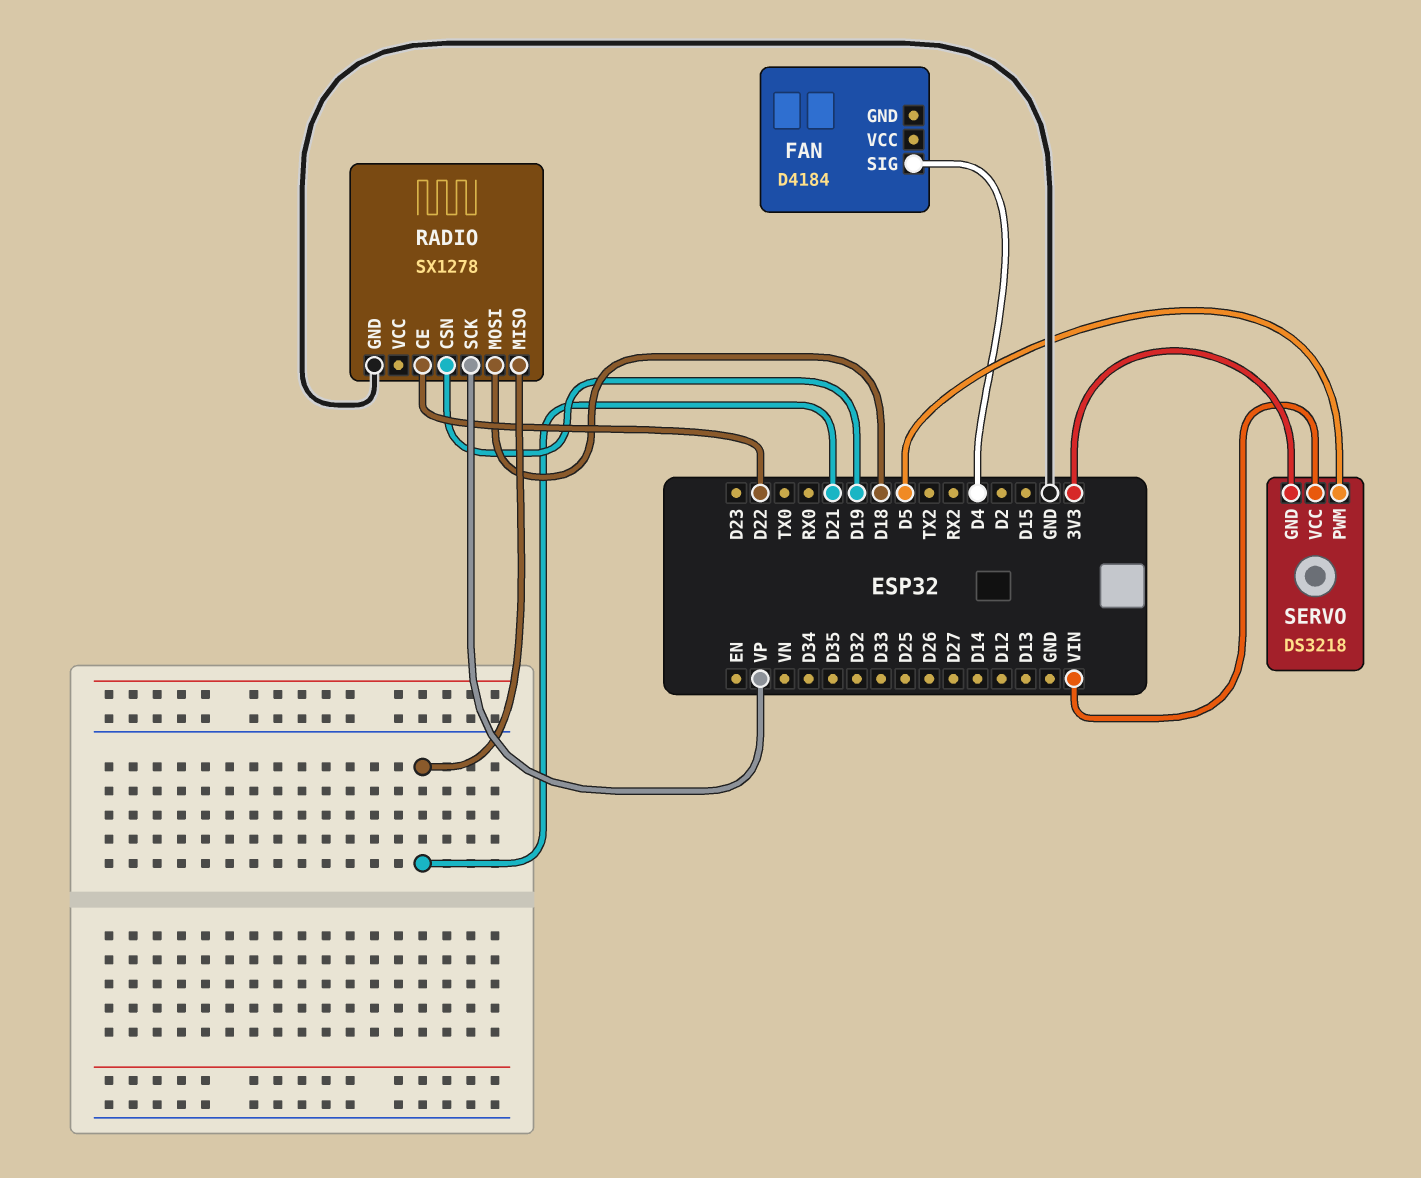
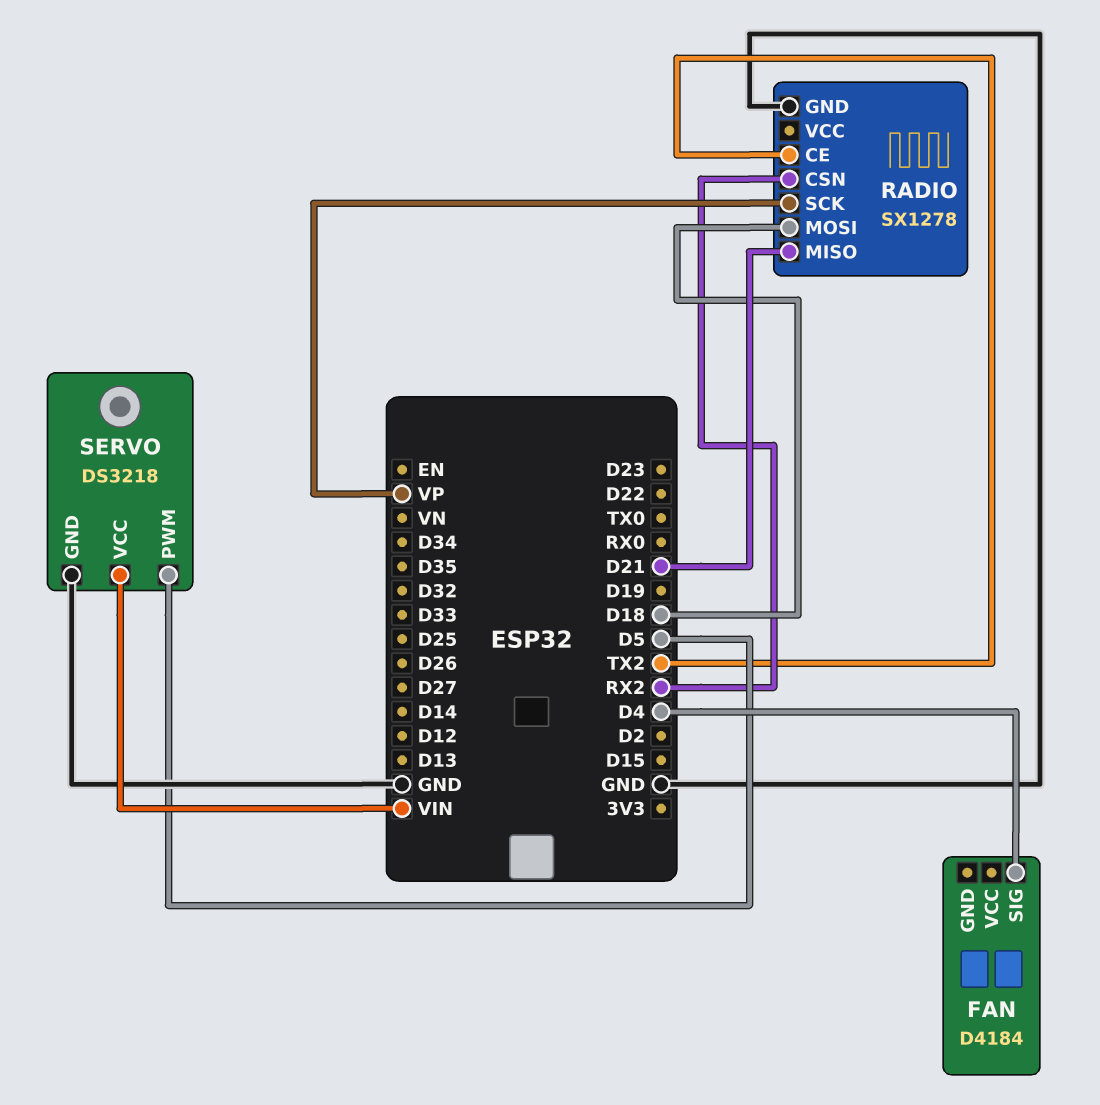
RADIO pin CE: D22 -> TX2
RADIO pin CSN: D19 -> RX2
SERVO pin GND: 3V3 -> GND

